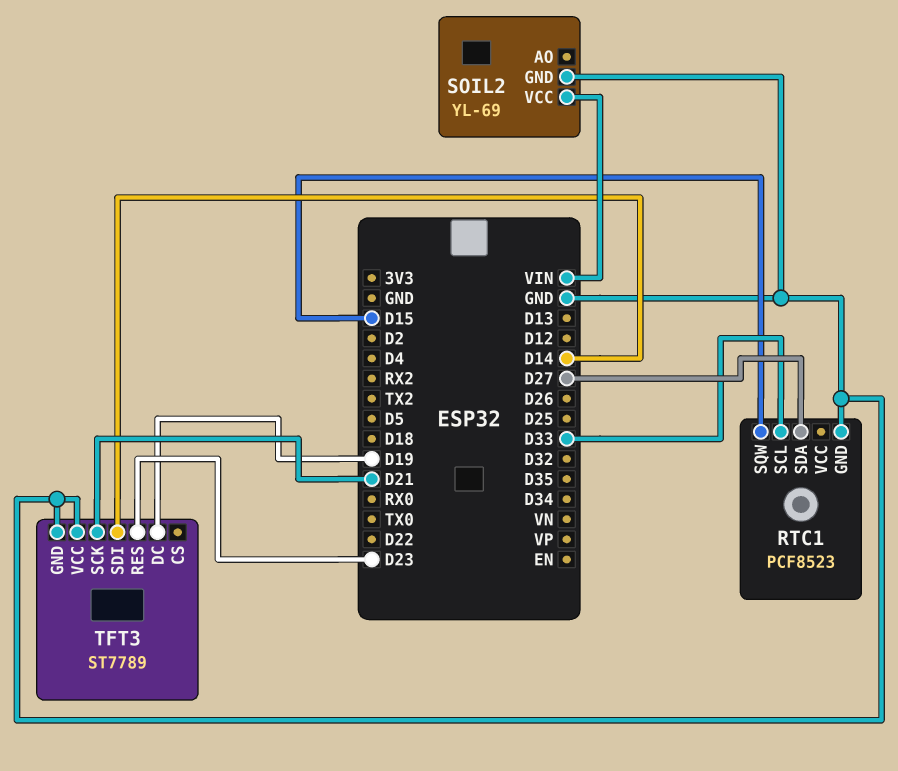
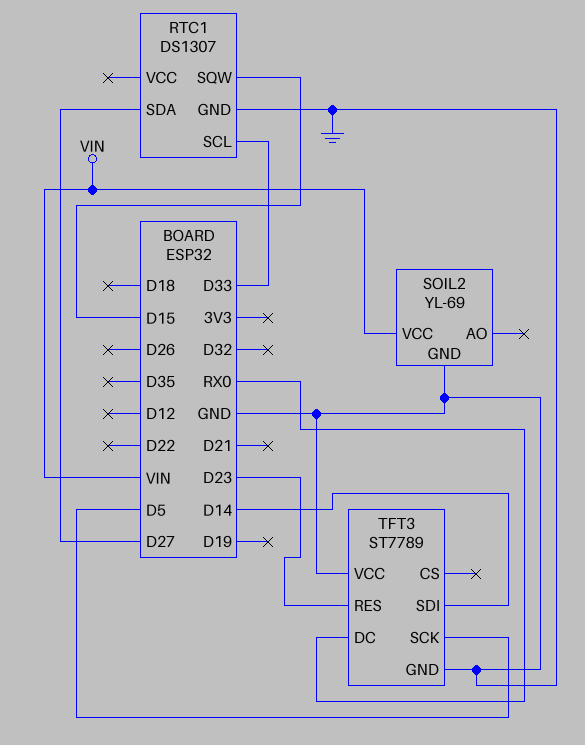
RTC1: PCF8523 -> DS1307
TFT3 pin DC: D19 -> RX0
TFT3 pin SCK: D21 -> D5

